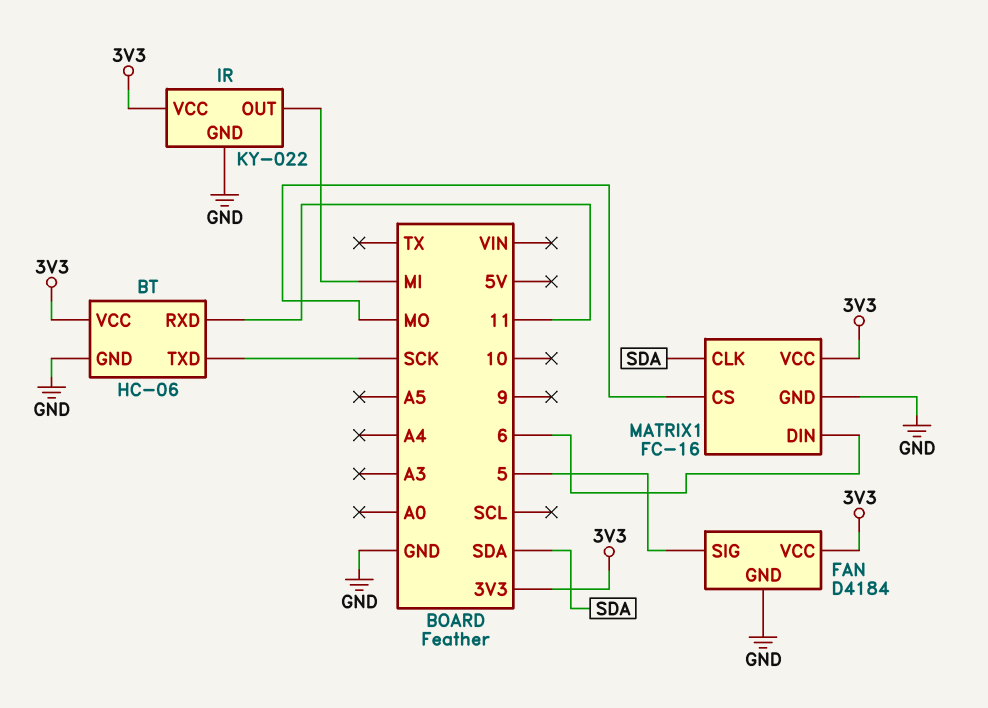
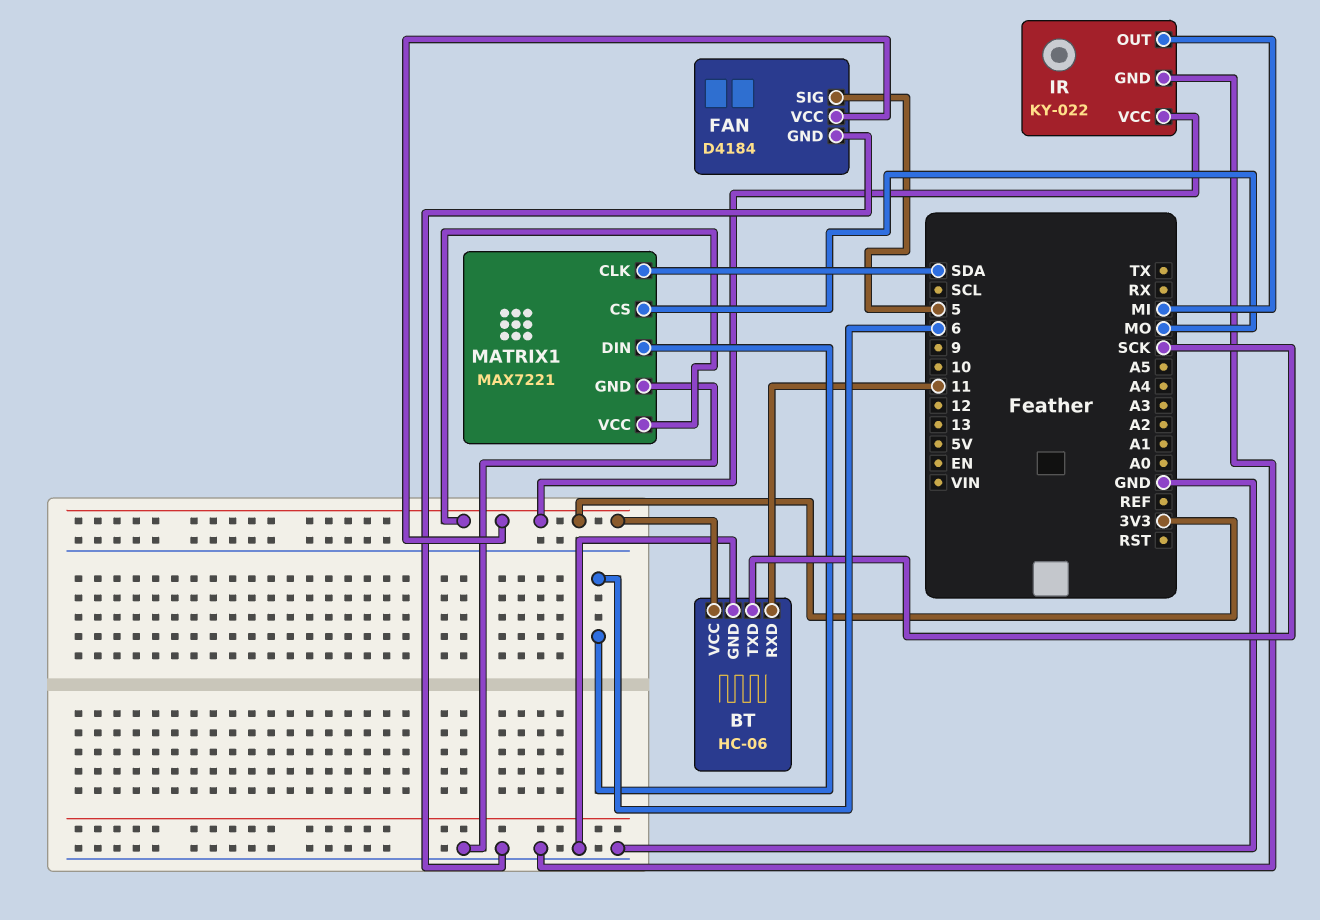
MATRIX1: FC-16 -> MAX7221

